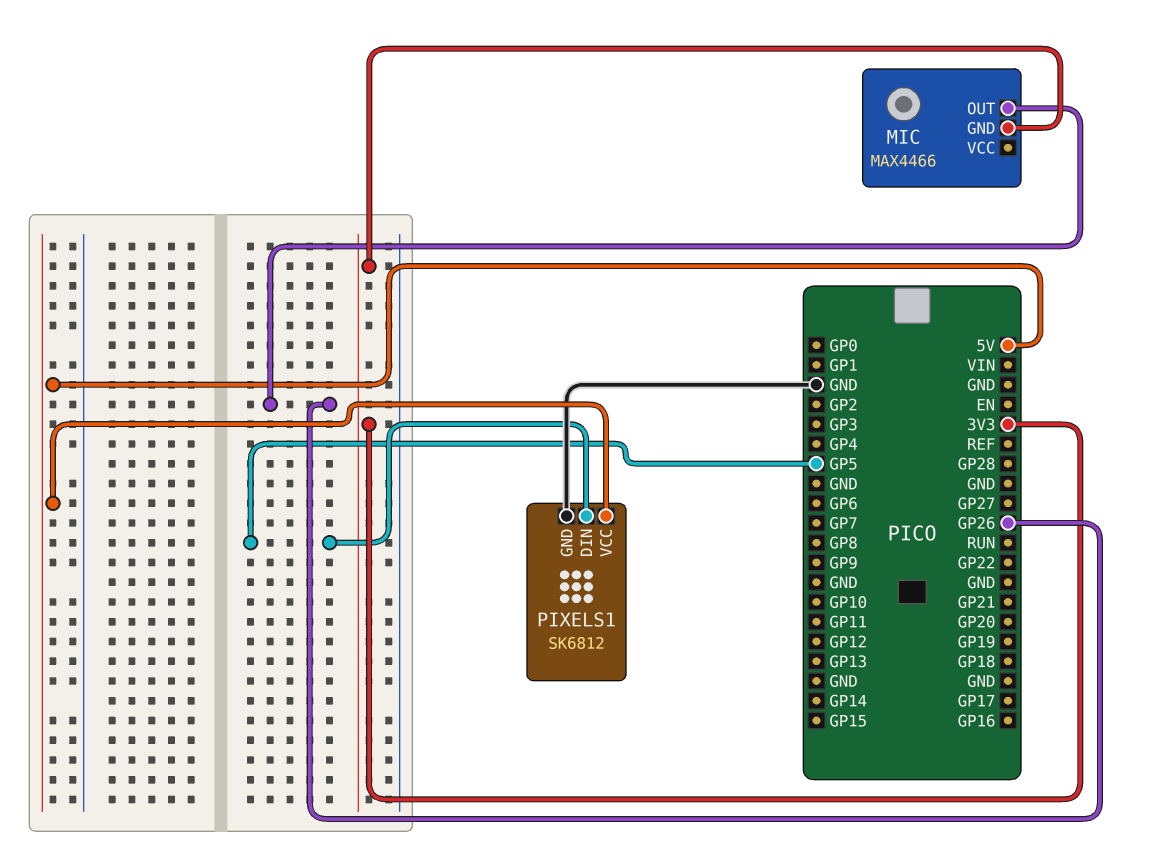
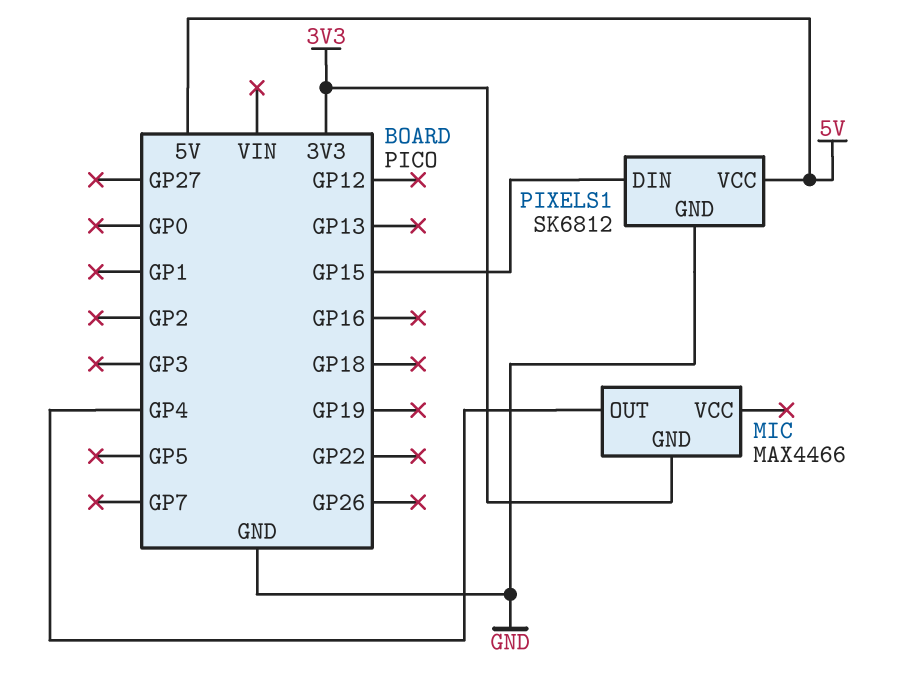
MIC pin OUT: GP26 -> GP4
PIXELS1 pin DIN: GP5 -> GP15

